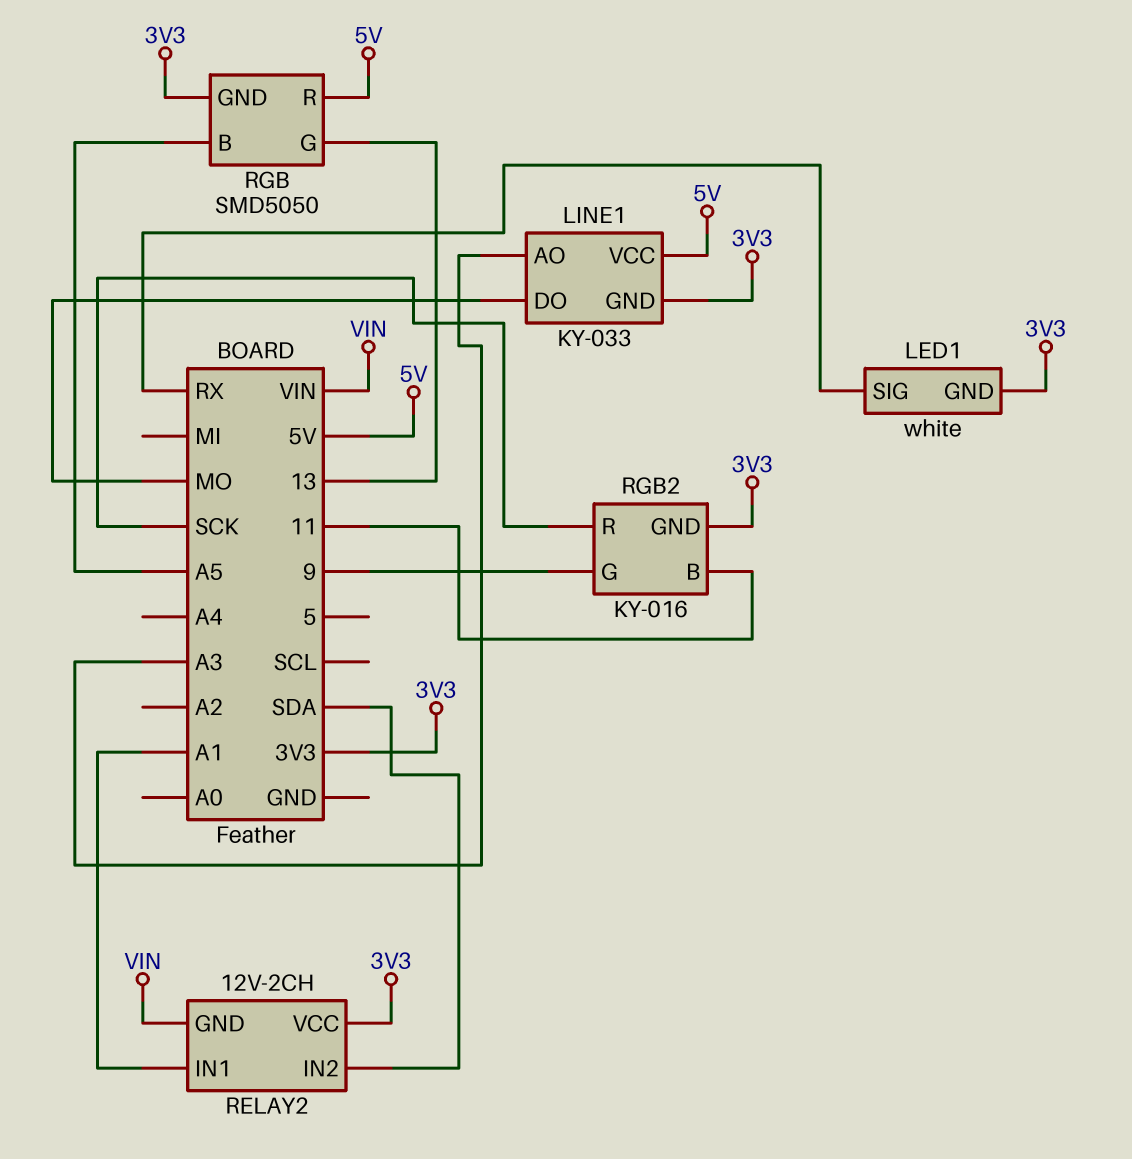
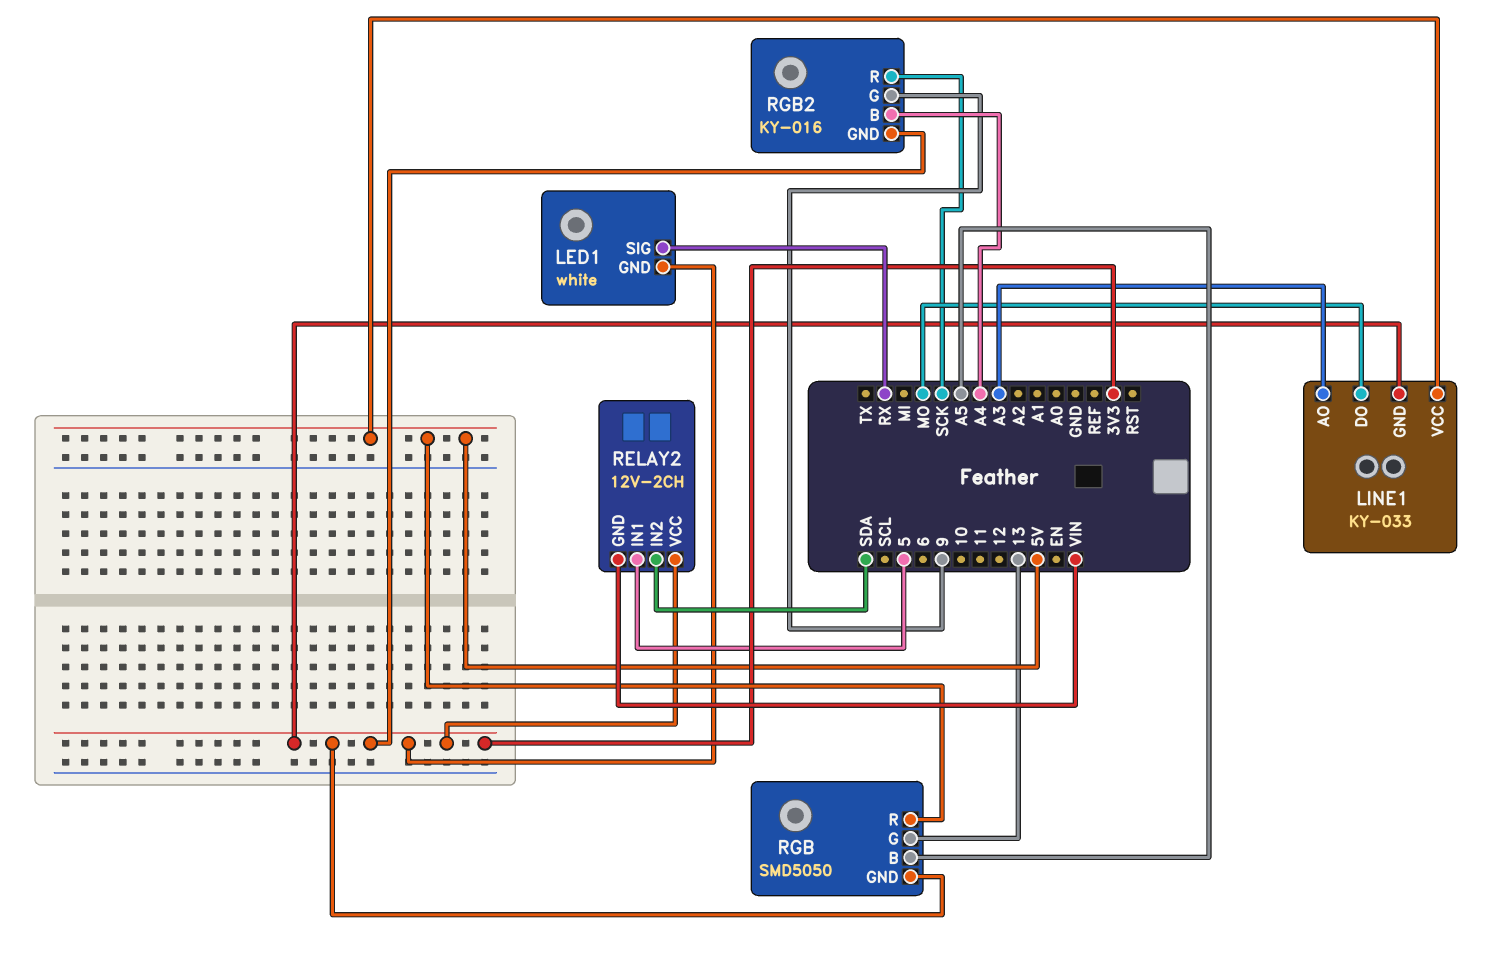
RELAY2 pin IN1: A1 -> 5
RGB2 pin B: 11 -> A4

